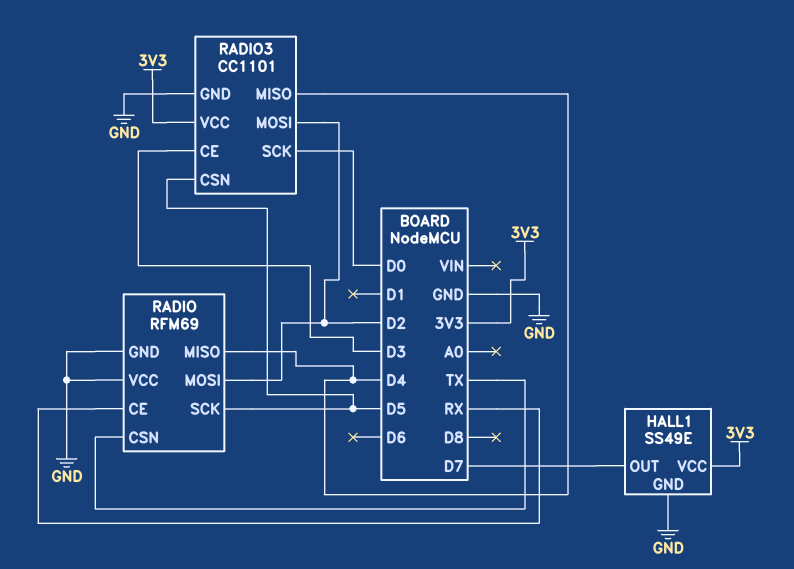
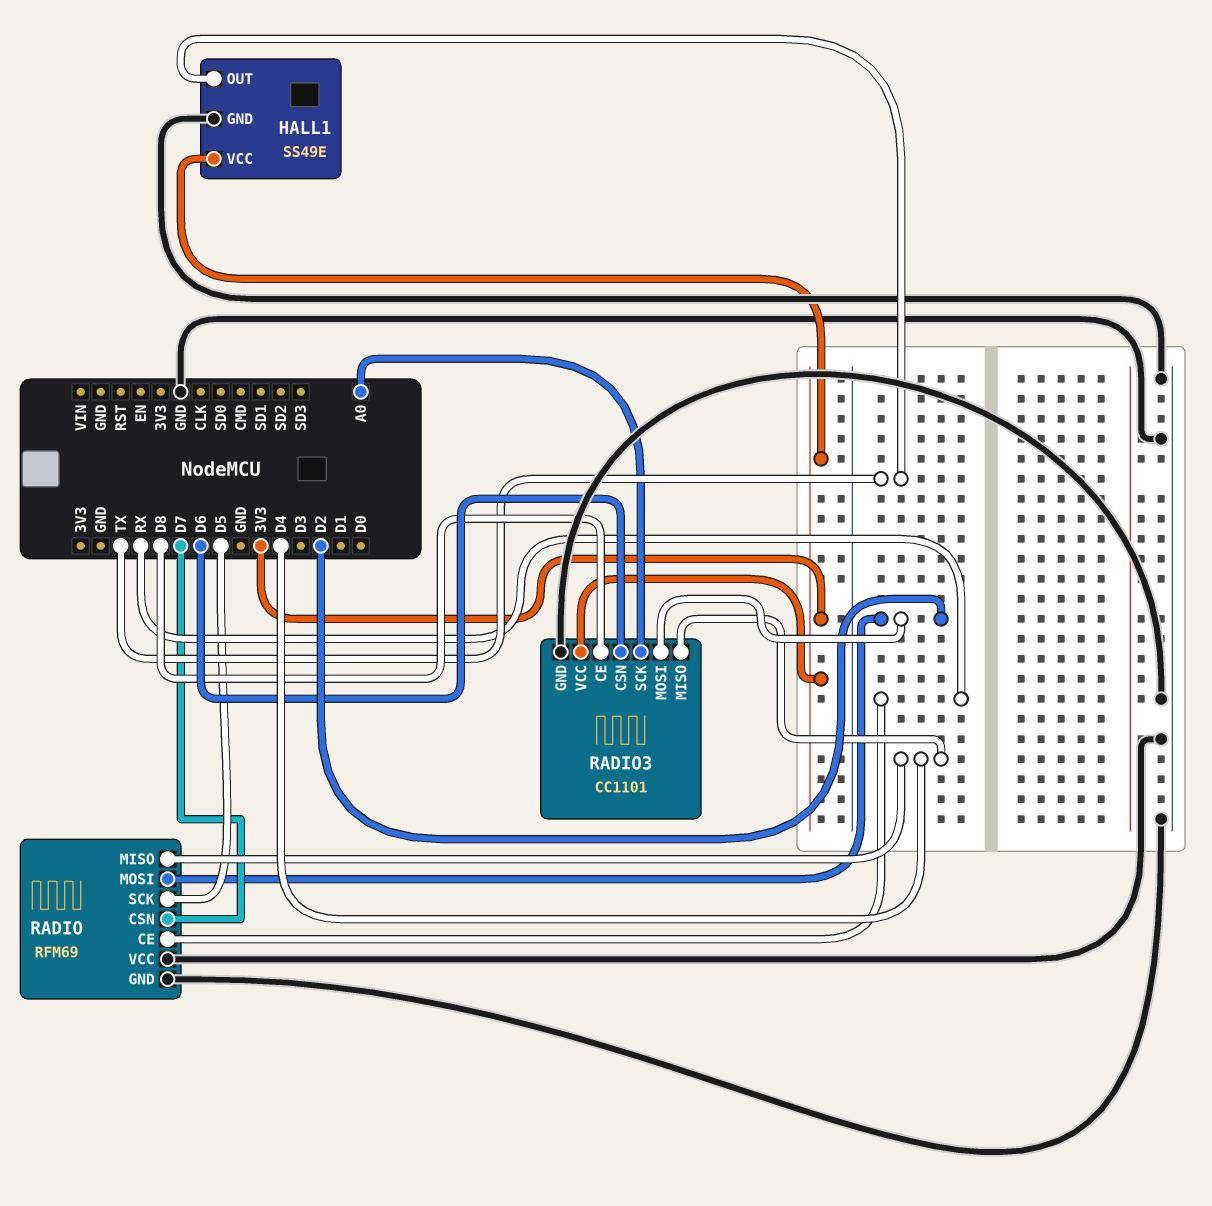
HALL1 pin OUT: D7 -> TX
RADIO pin CSN: TX -> D7
RADIO3 pin CE: D3 -> D8
RADIO3 pin CSN: D5 -> D6
RADIO3 pin SCK: D0 -> A0

